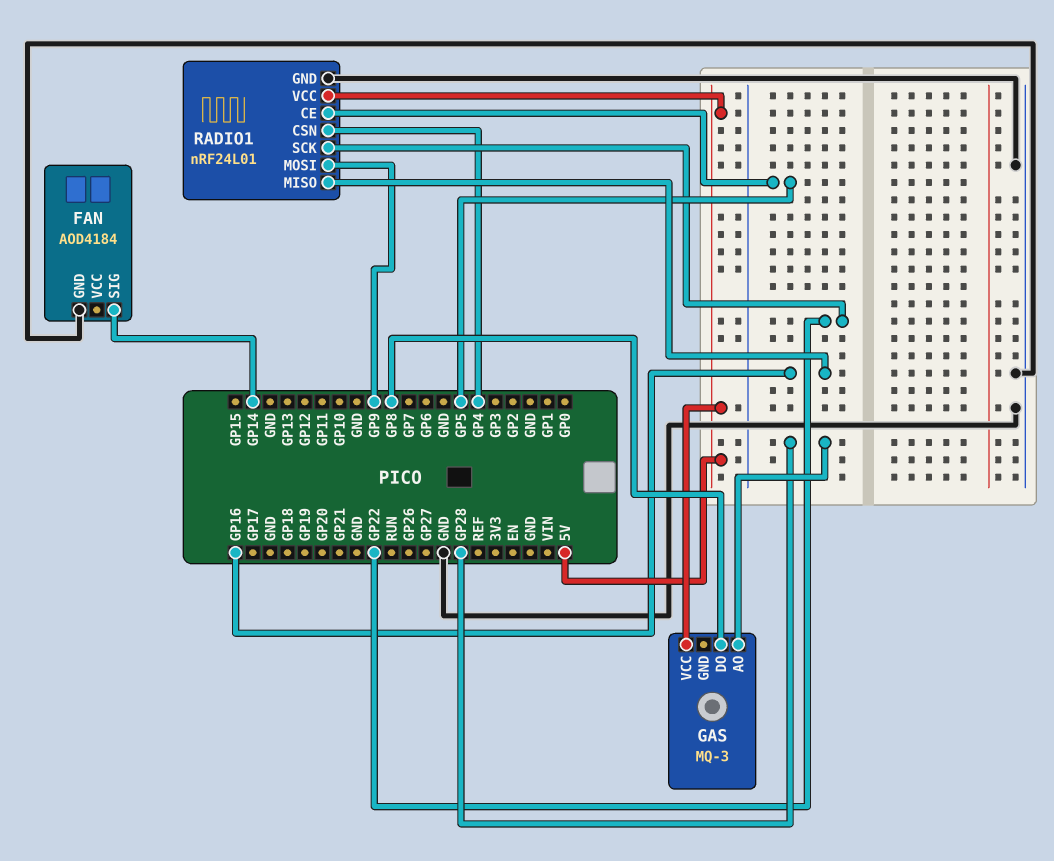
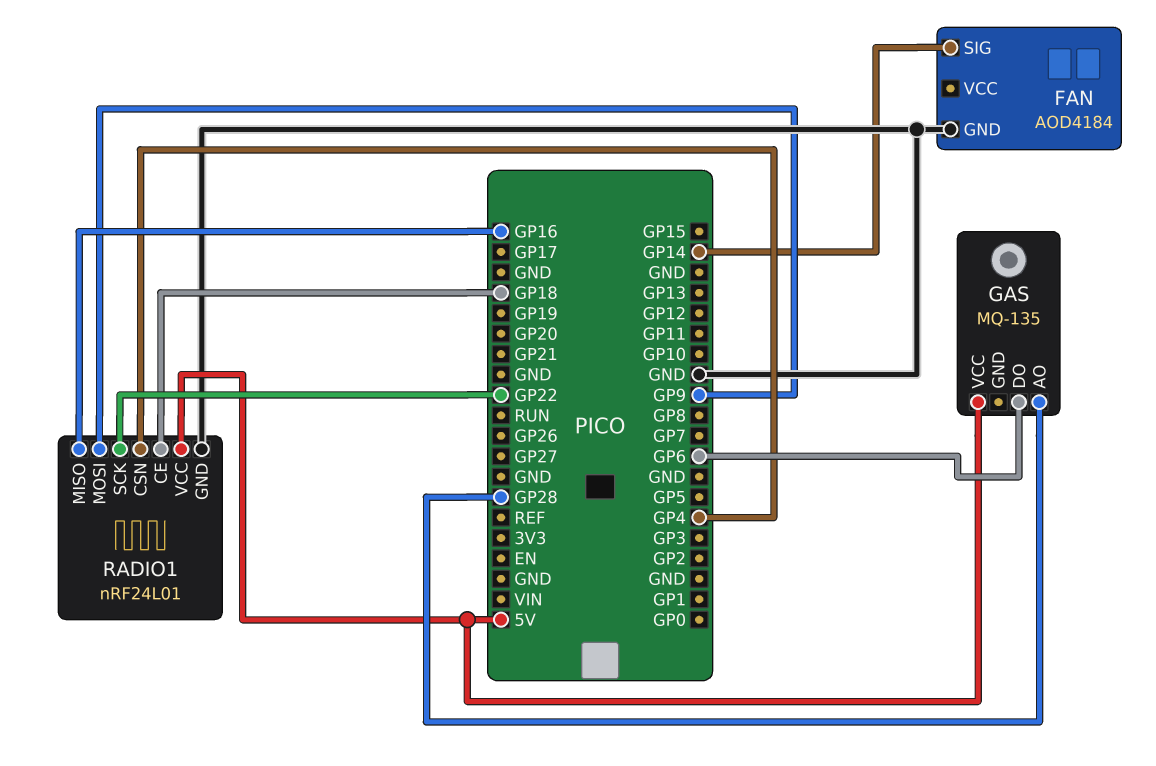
GAS: MQ-3 -> MQ-135
GAS pin DO: GP8 -> GP6
RADIO1 pin CE: GP5 -> GP18

